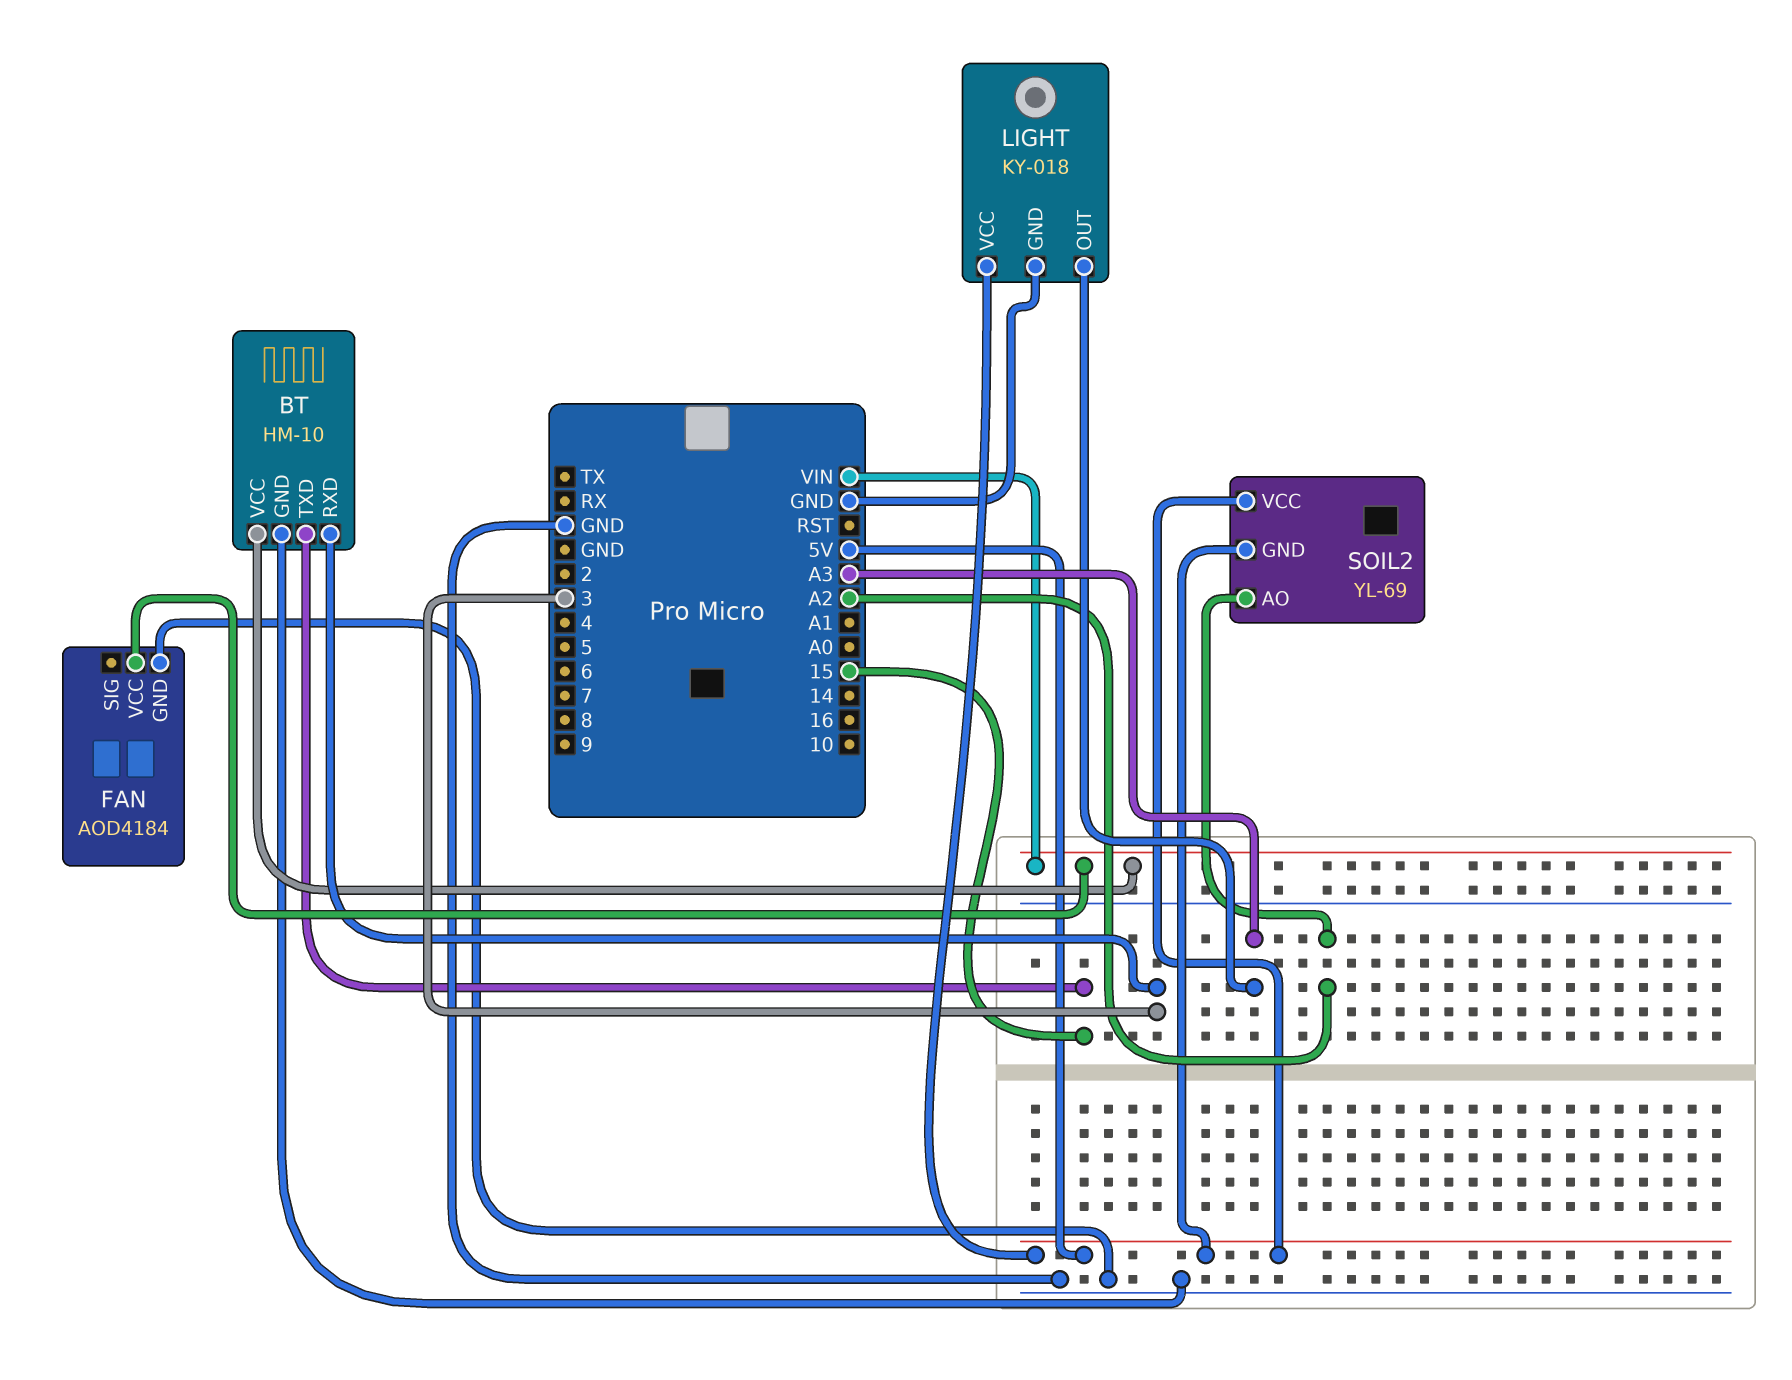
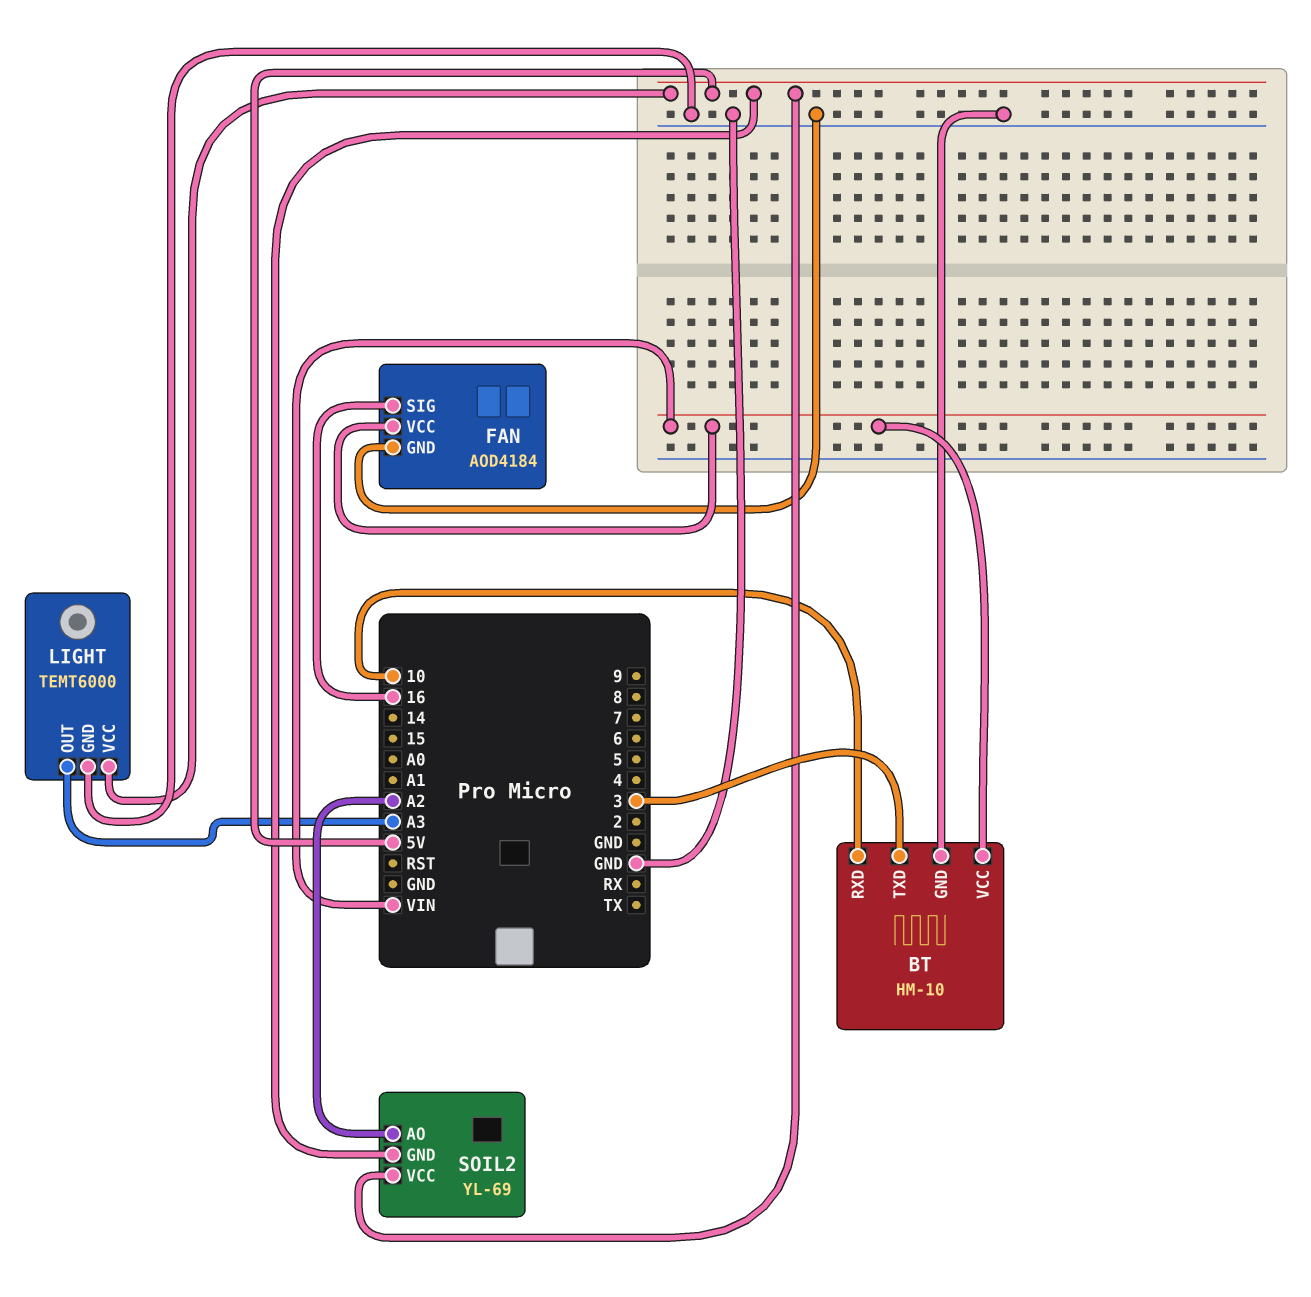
BT pin RXD: 3 -> 10
BT pin TXD: 15 -> 3
FAN pin SIG: none -> 16
LIGHT: KY-018 -> TEMT6000

